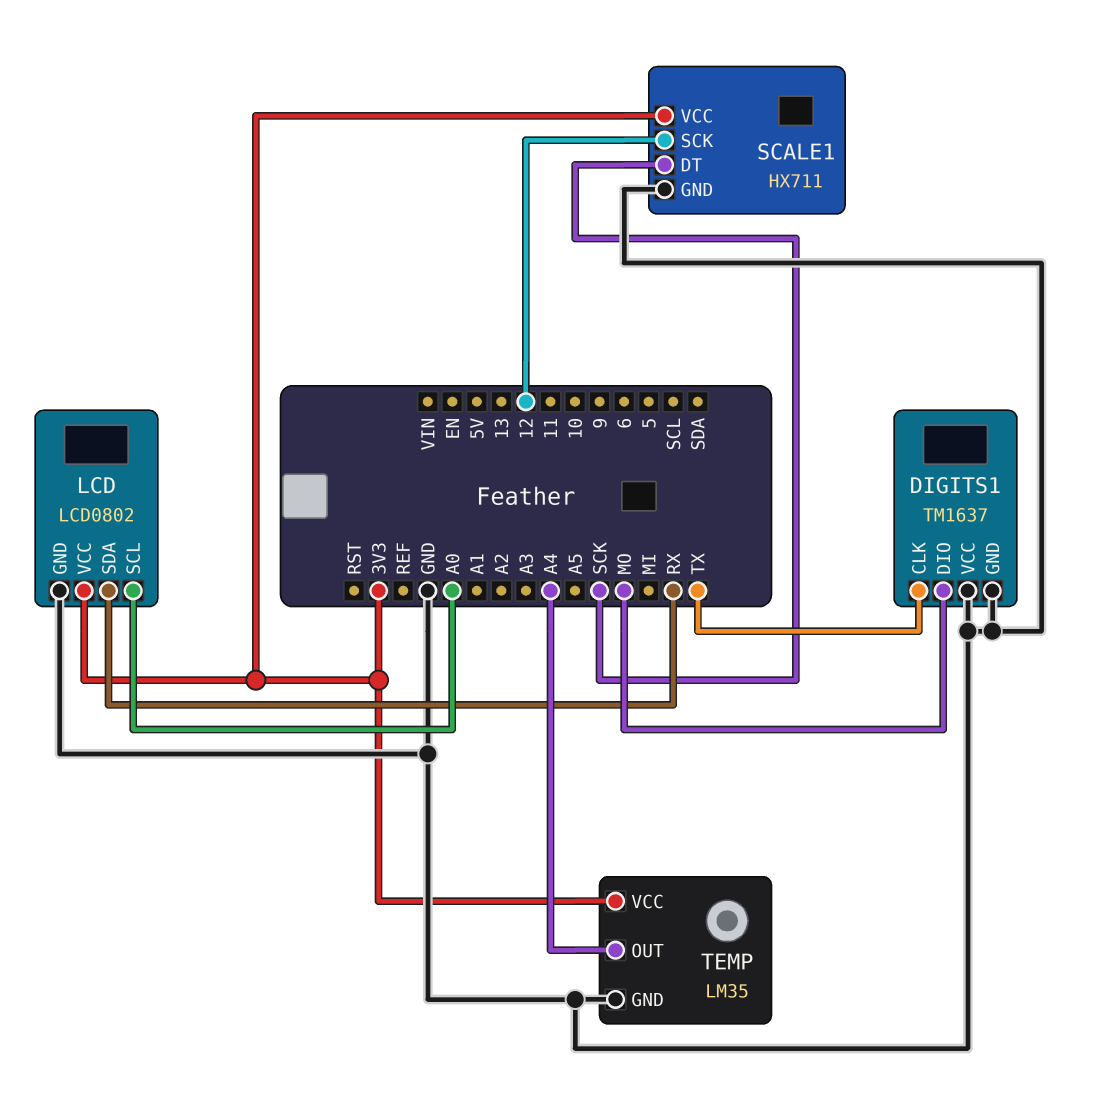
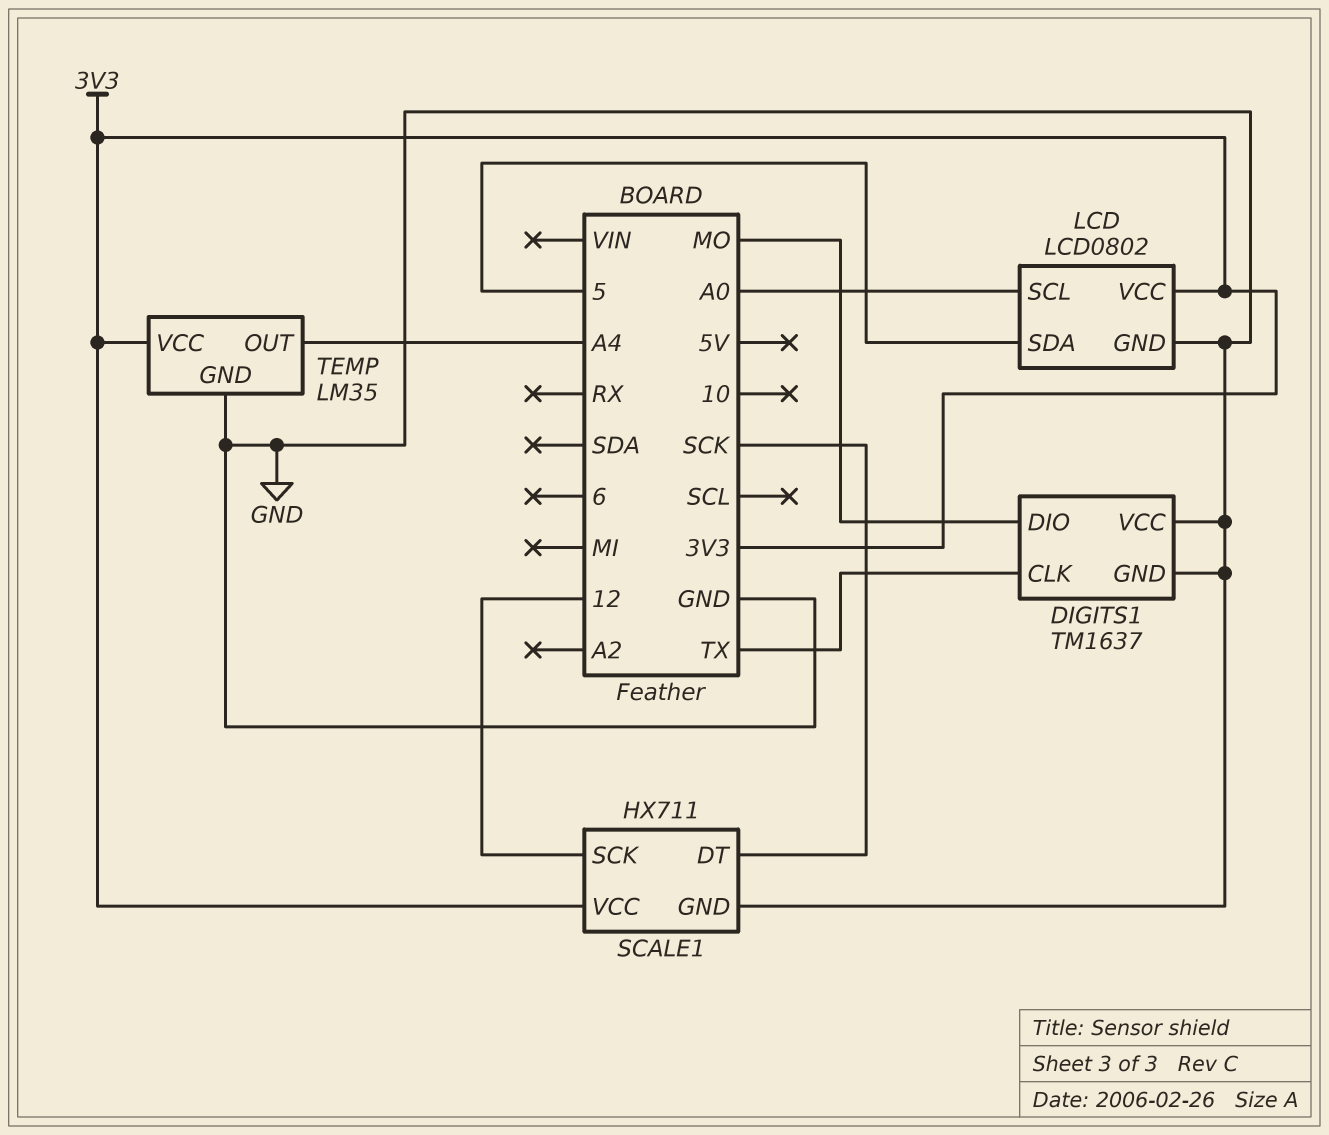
LCD pin SDA: RX -> 5

